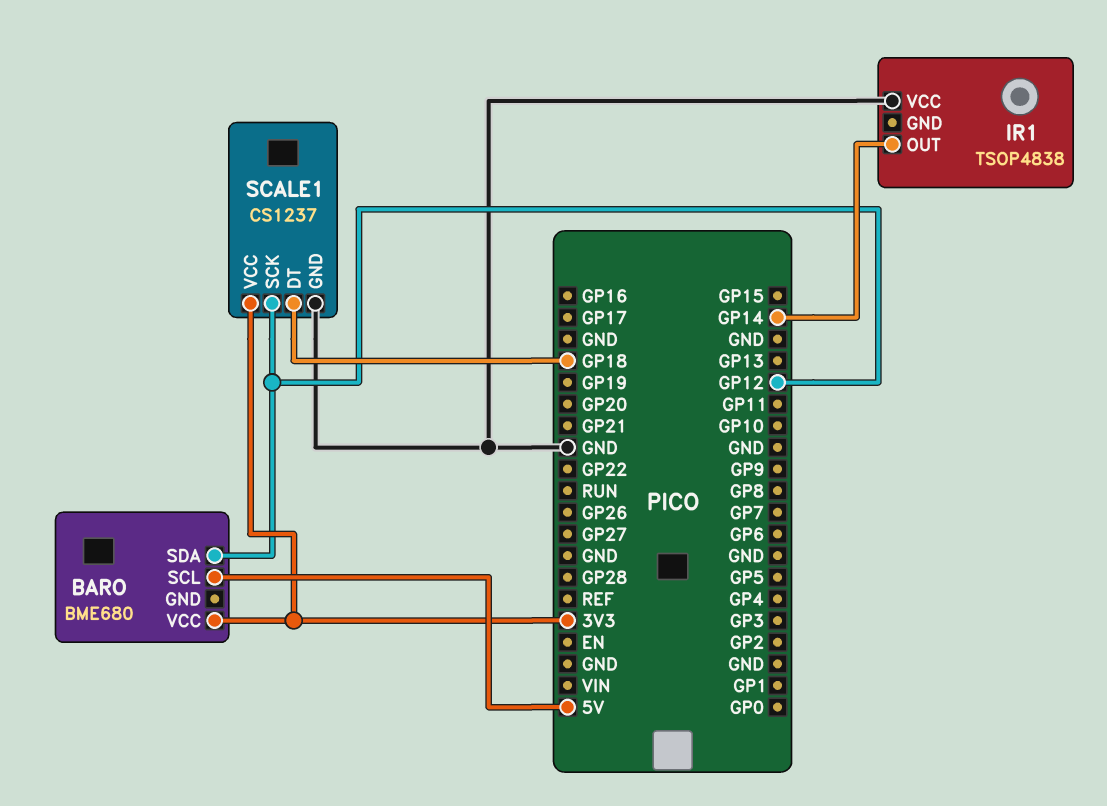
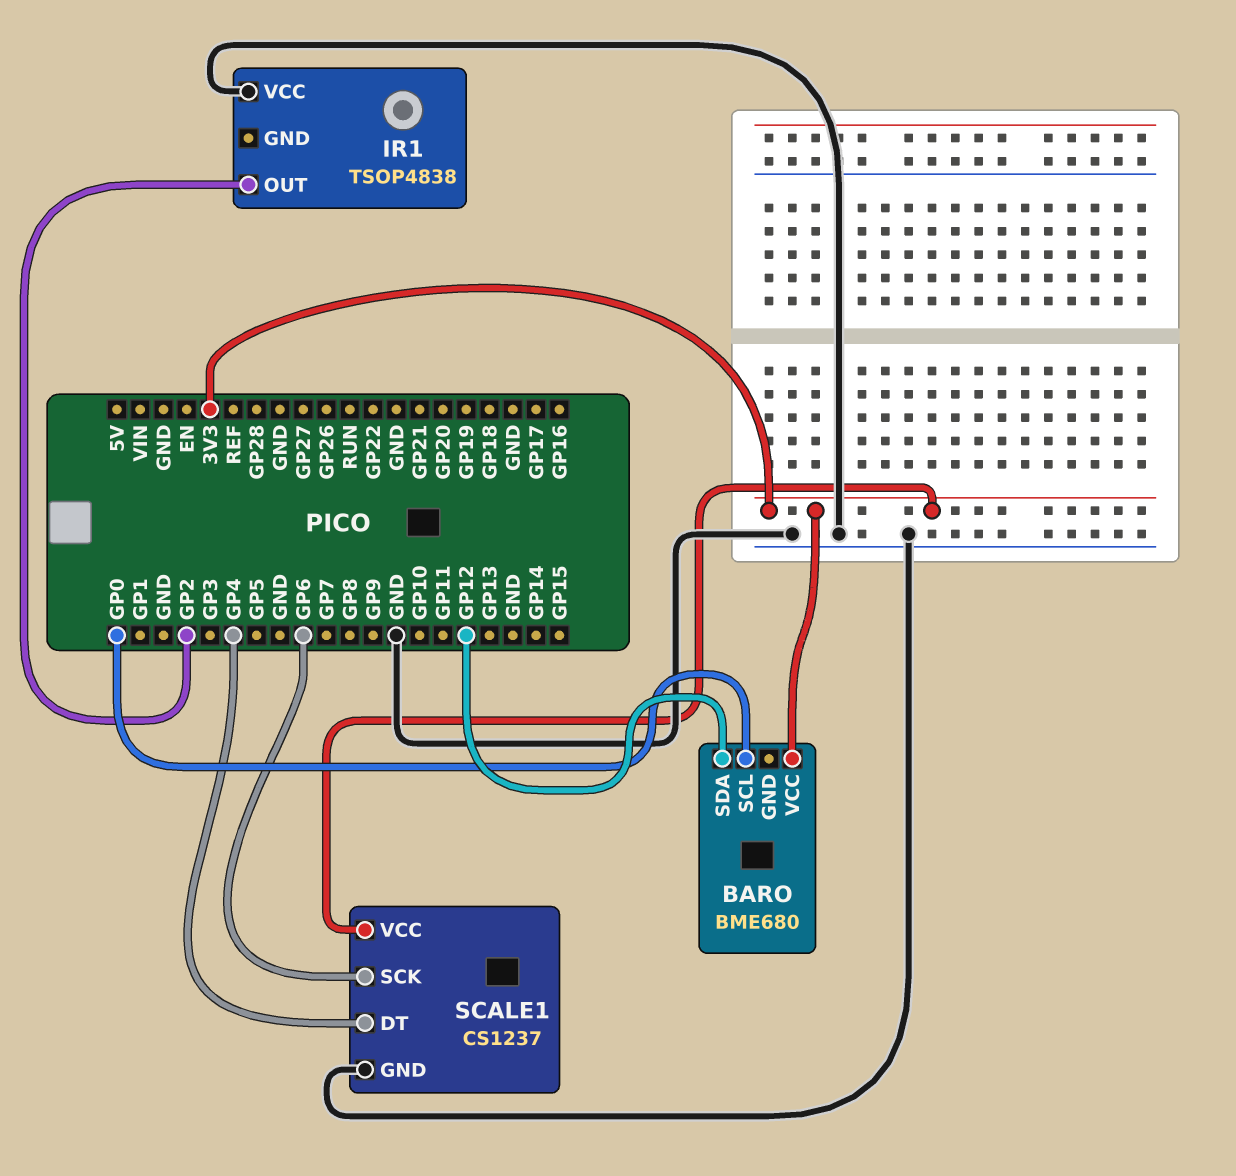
BARO pin SCL: 5V -> GP0
IR1 pin OUT: GP14 -> GP2
SCALE1 pin DT: GP18 -> GP4
SCALE1 pin SCK: GP12 -> GP6

